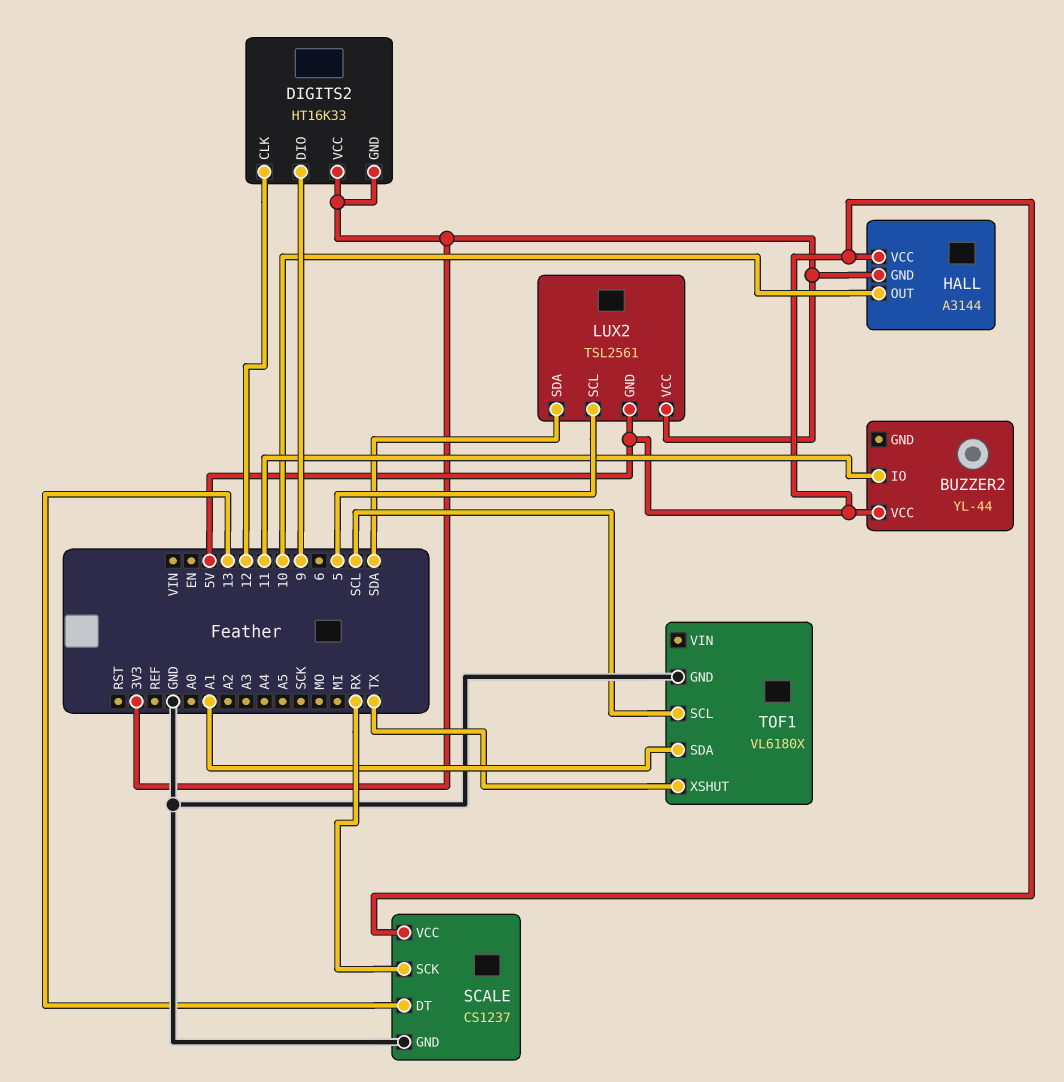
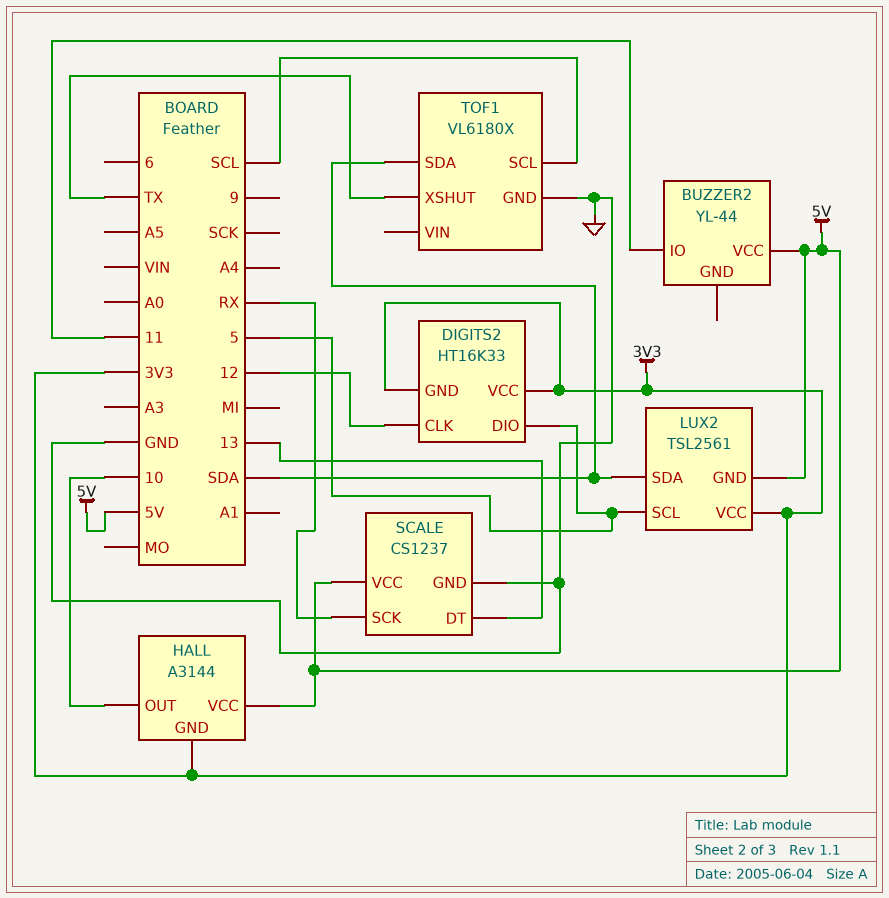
DIGITS2 pin DIO: 9 -> 5
TOF1 pin SDA: A1 -> SDA

